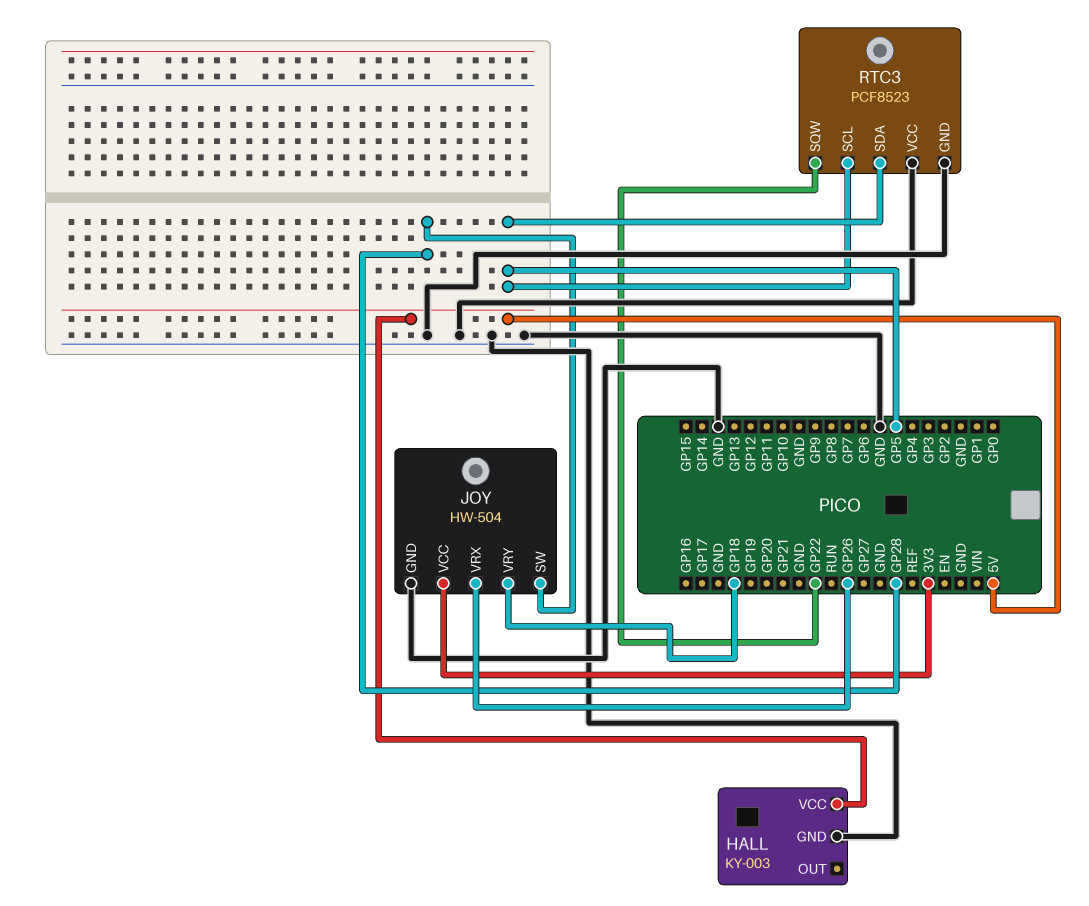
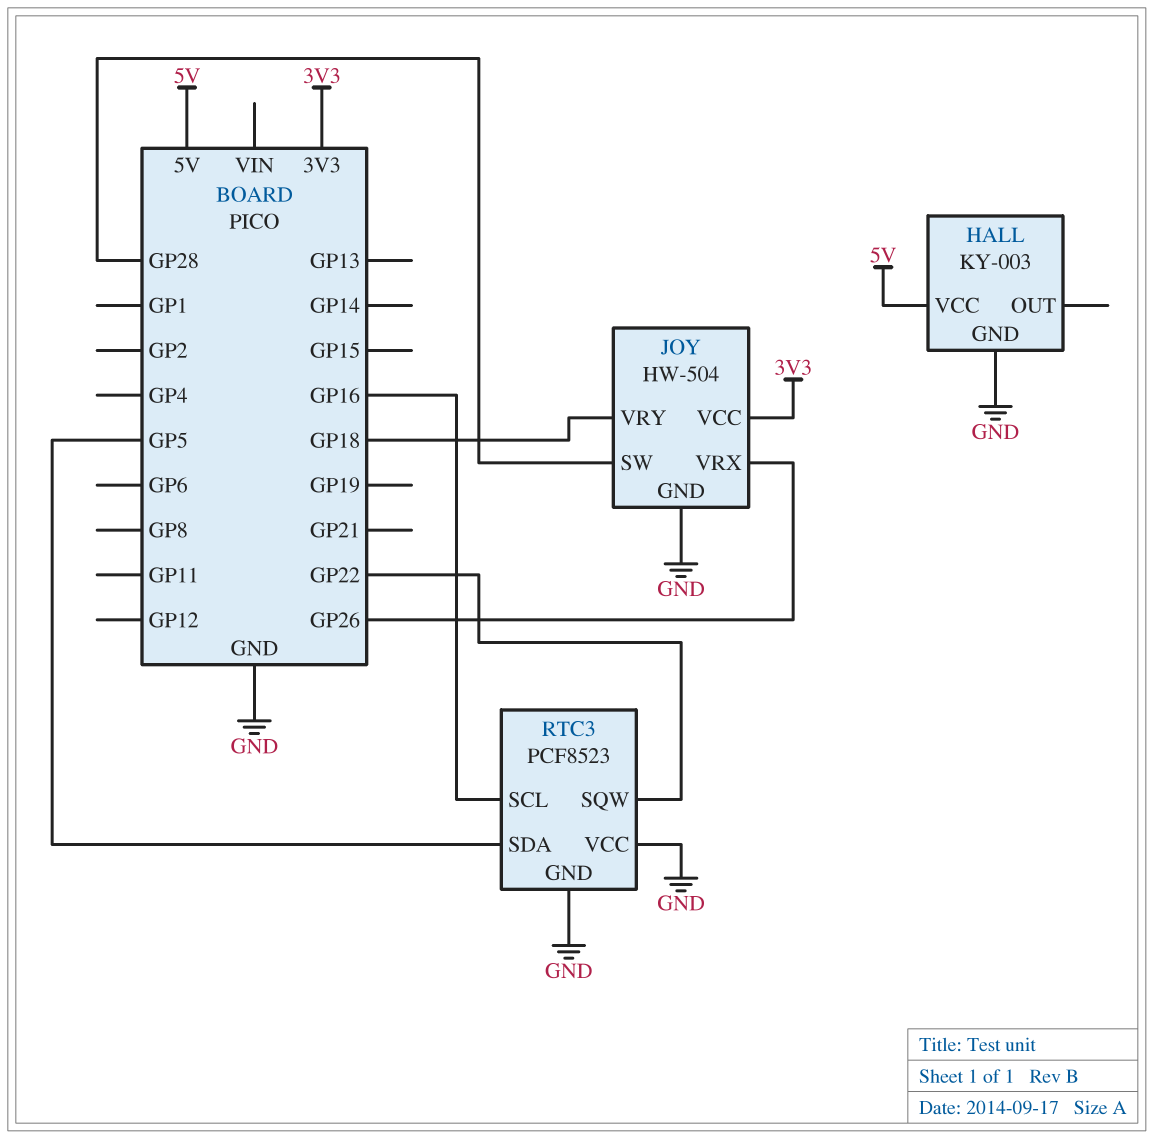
RTC3 pin SCL: GP5 -> GP16

